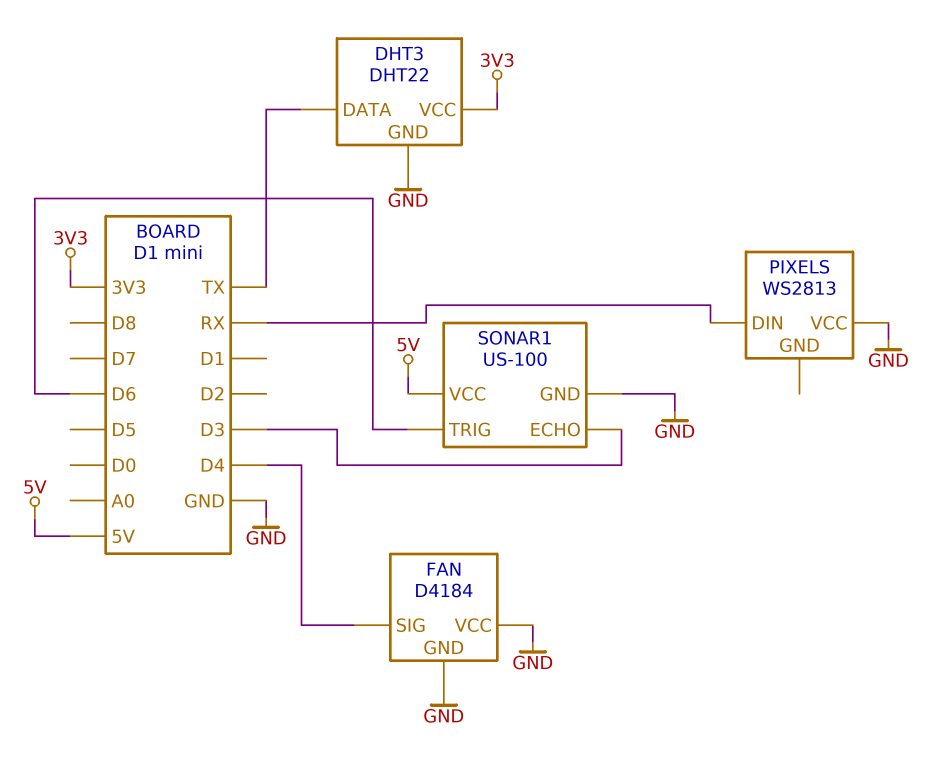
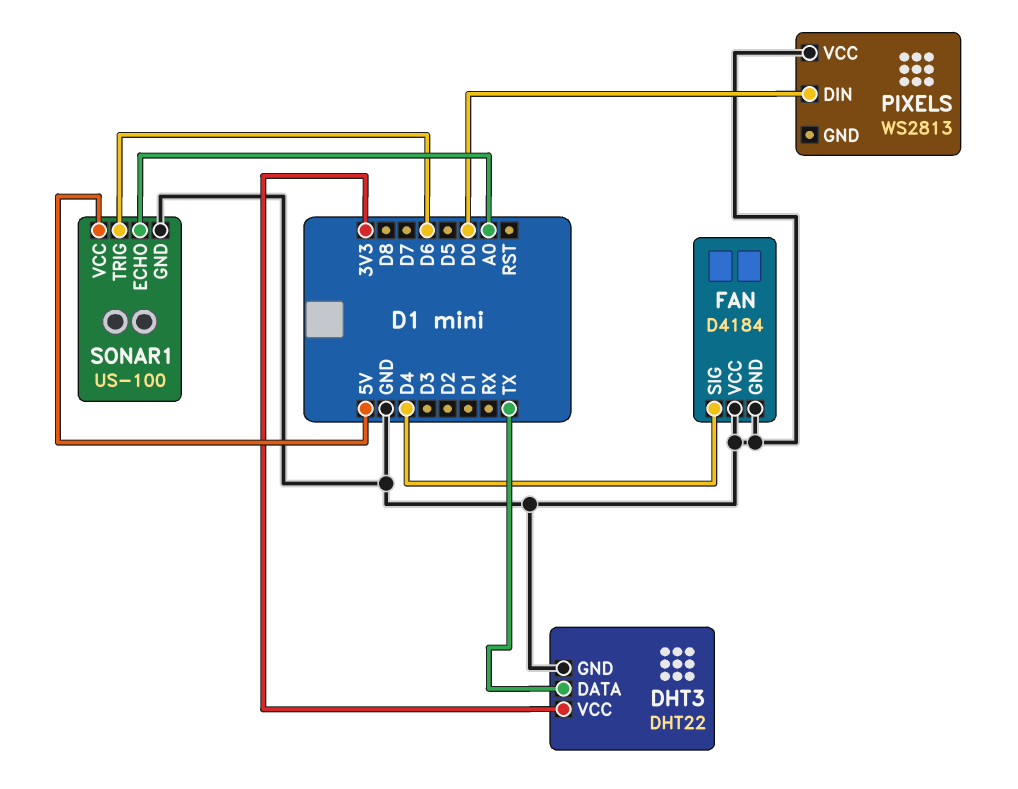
PIXELS pin DIN: RX -> D0
SONAR1 pin ECHO: D3 -> A0

